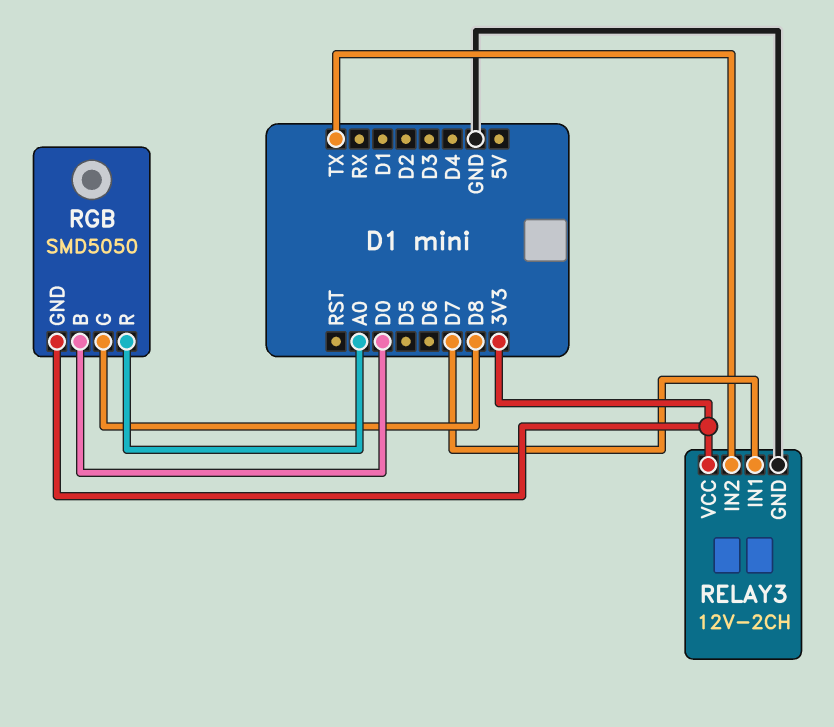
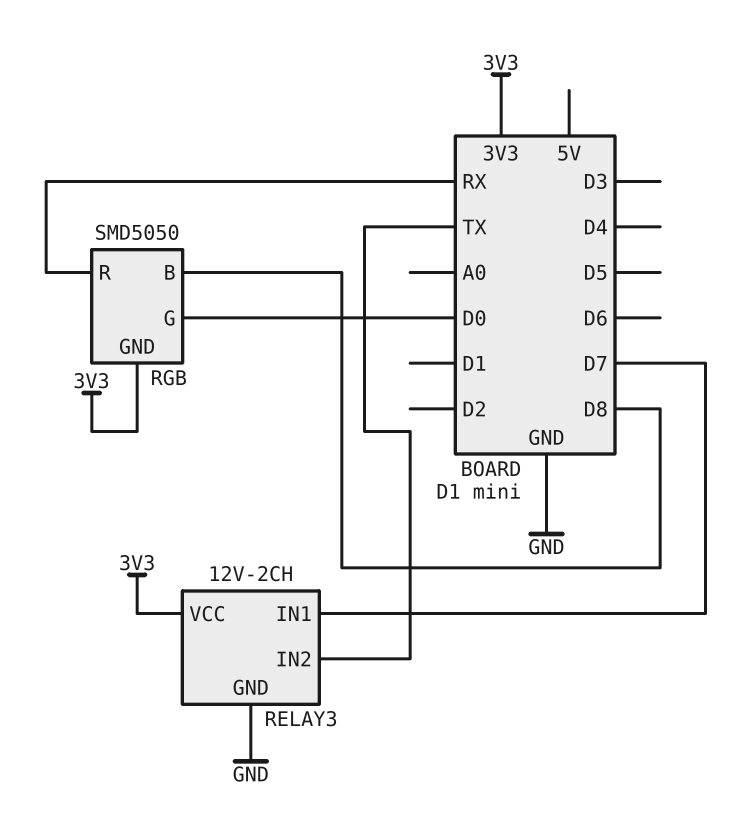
RGB pin B: D0 -> D8
RGB pin G: D8 -> D0
RGB pin R: A0 -> RX

